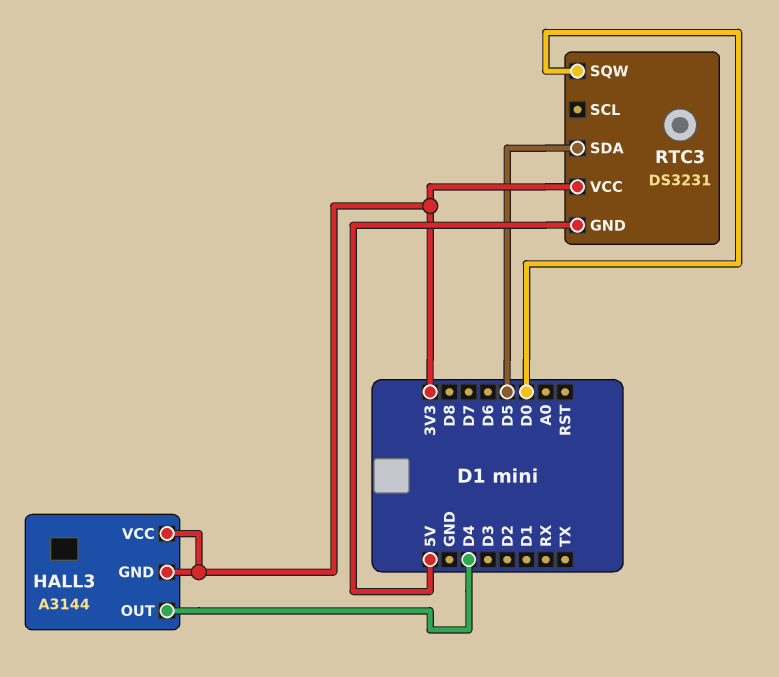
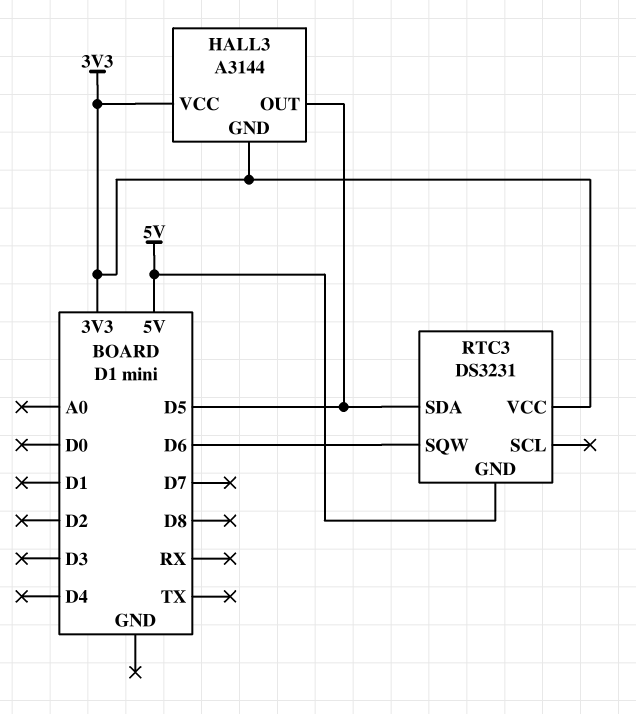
HALL3 pin OUT: D4 -> D5
RTC3 pin SQW: D0 -> D6

